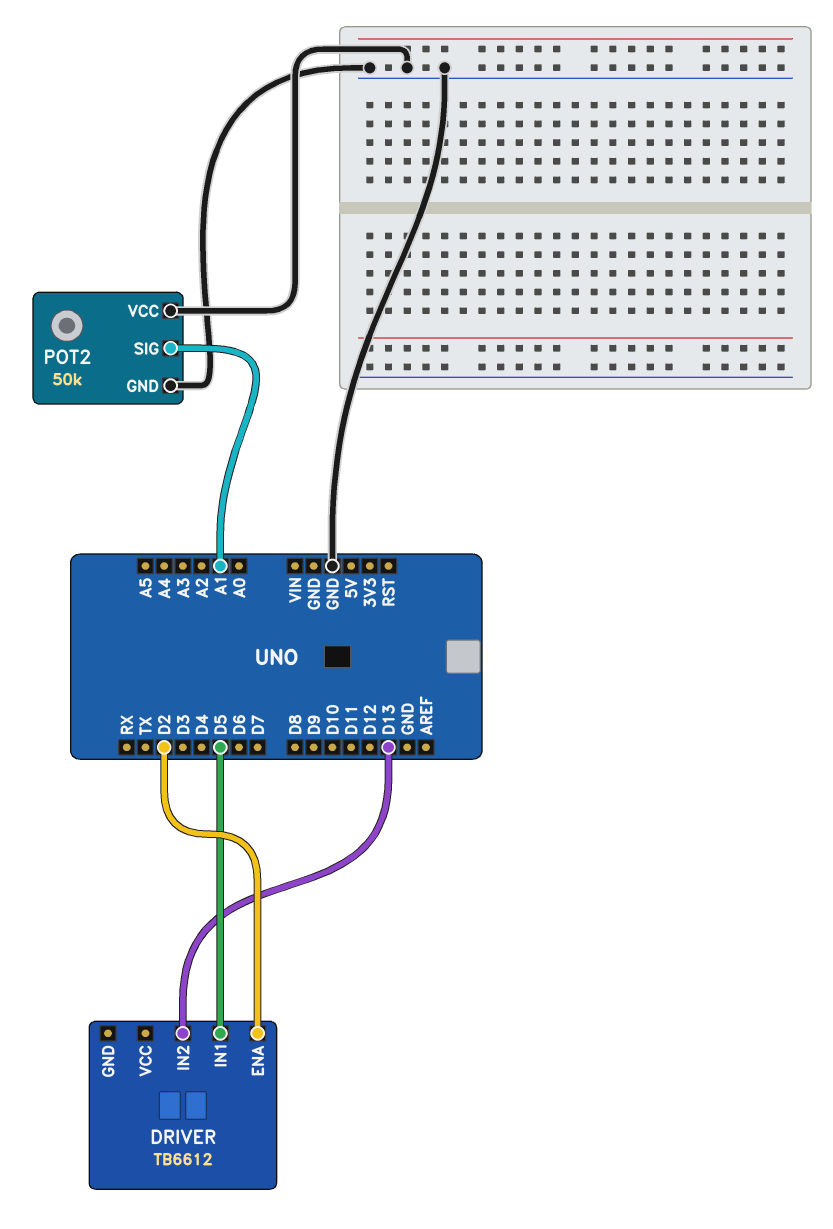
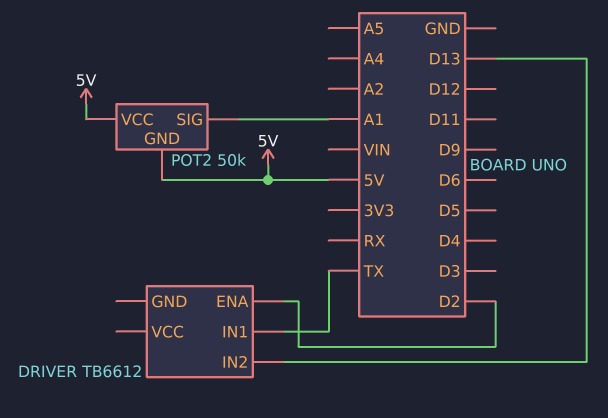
DRIVER pin IN1: D5 -> TX
POT2 pin GND: GND -> 5V
POT2 pin VCC: GND -> 5V

